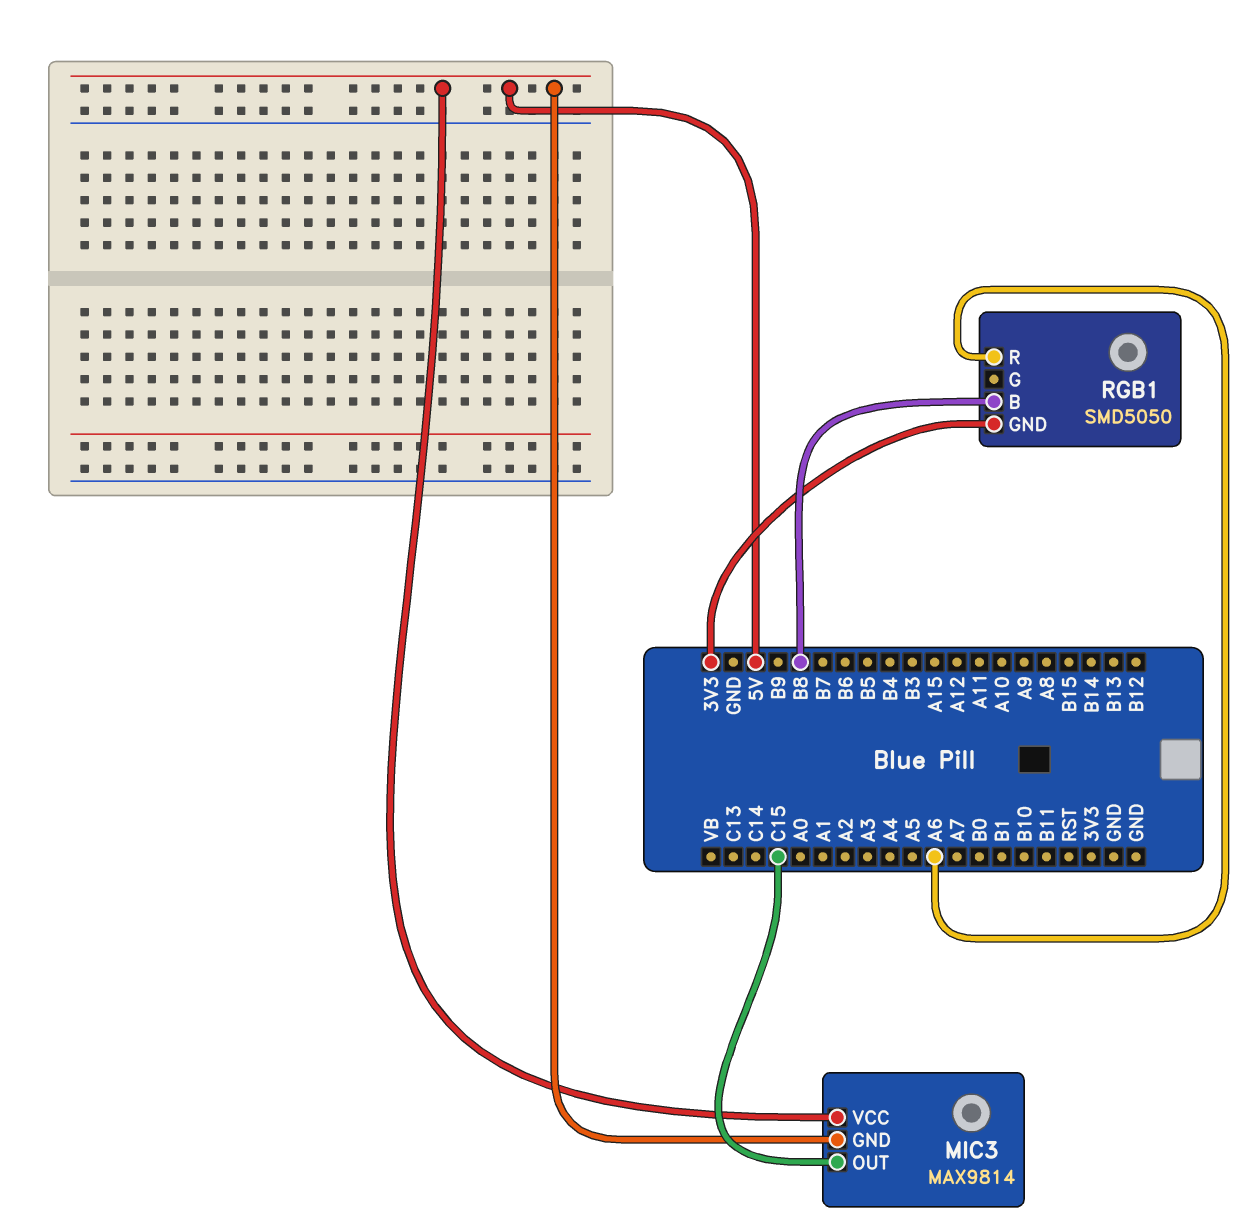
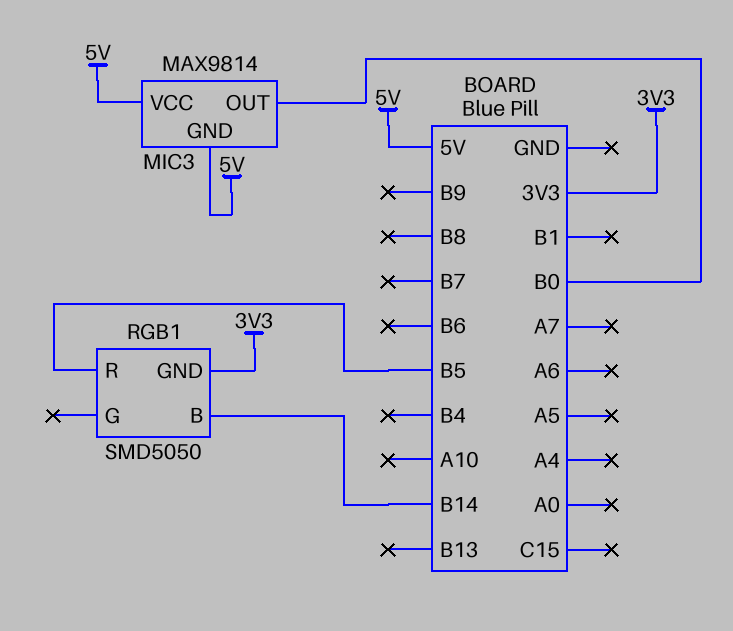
MIC3 pin OUT: C15 -> B0
RGB1 pin B: B8 -> B14
RGB1 pin R: A6 -> B5

